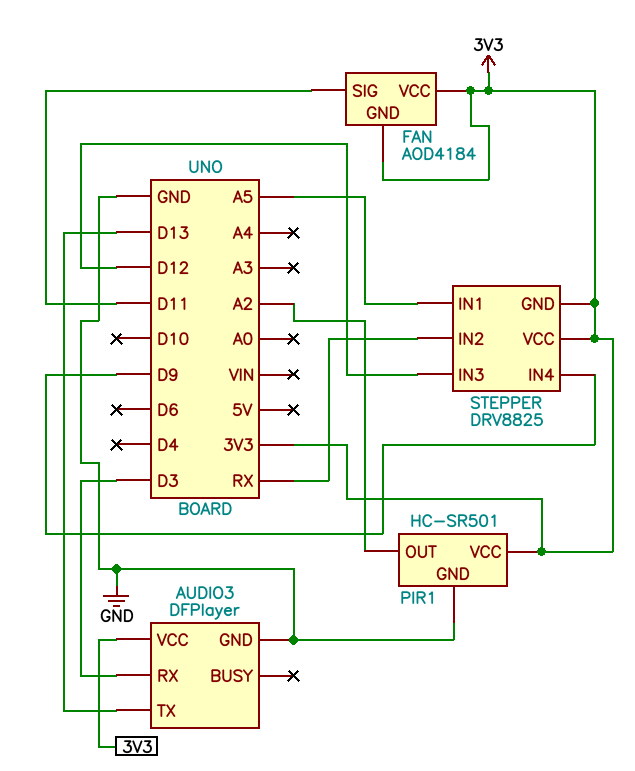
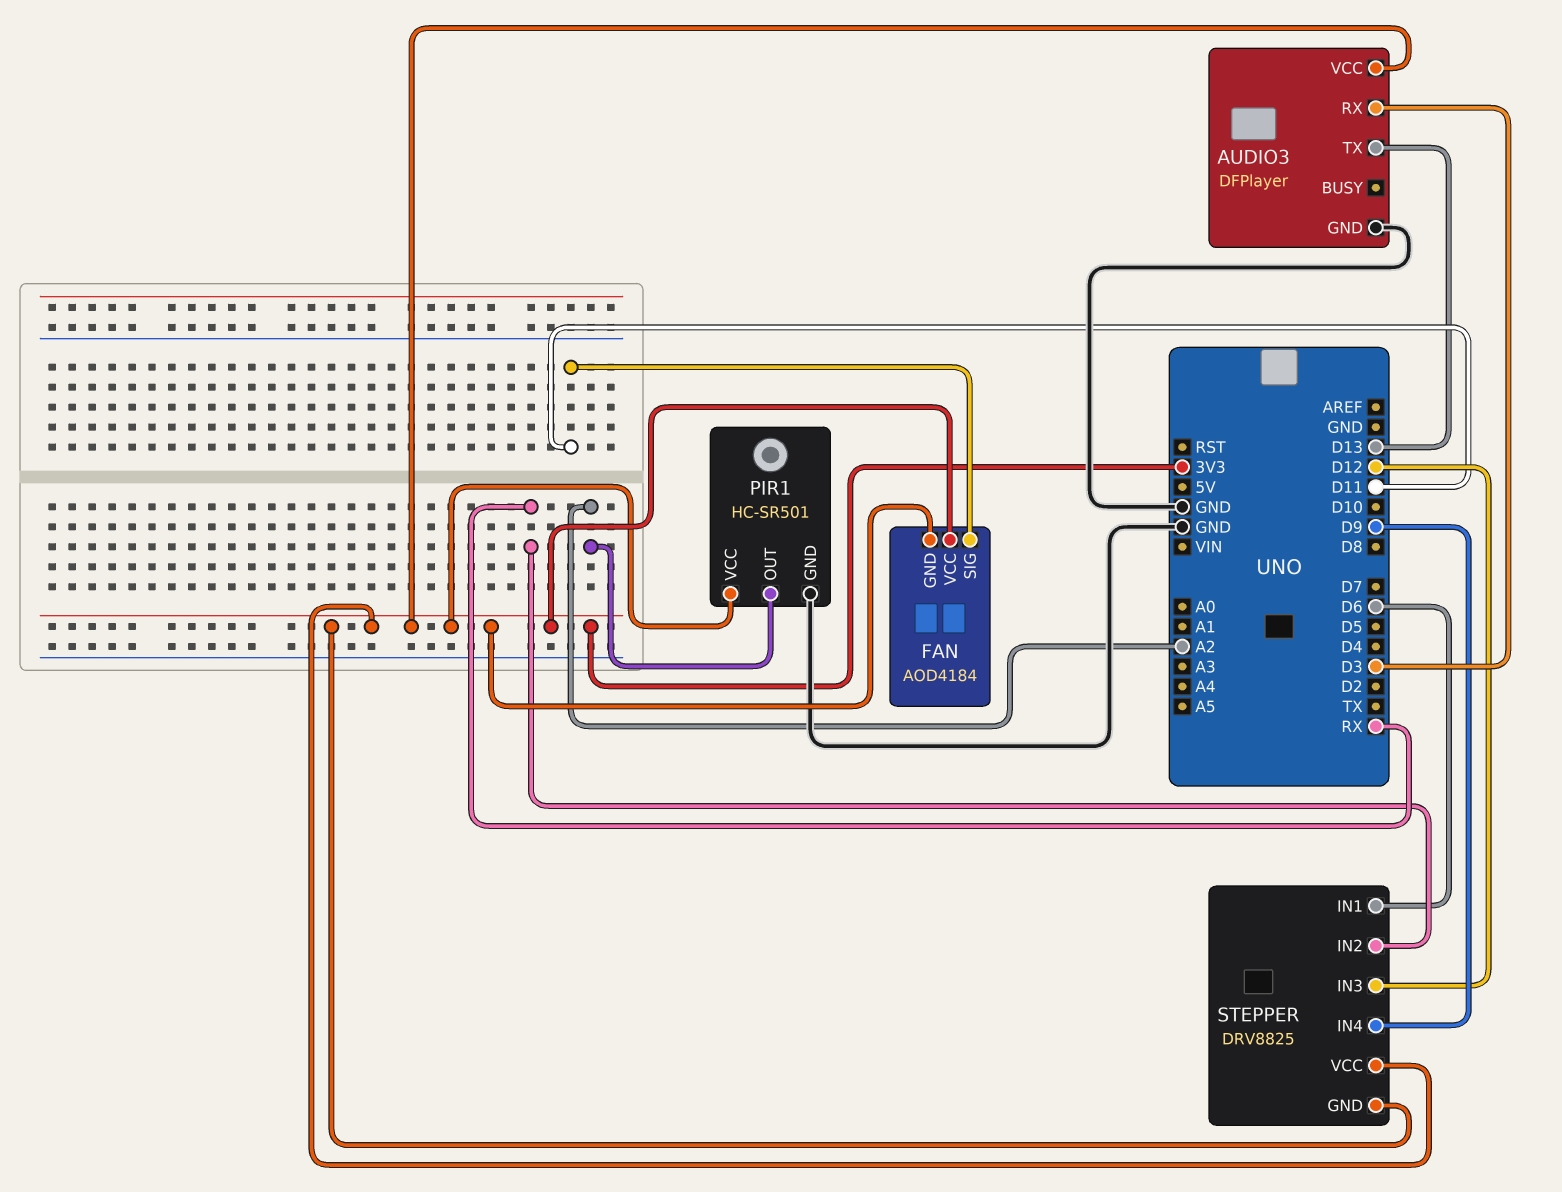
STEPPER pin IN1: A5 -> D6

